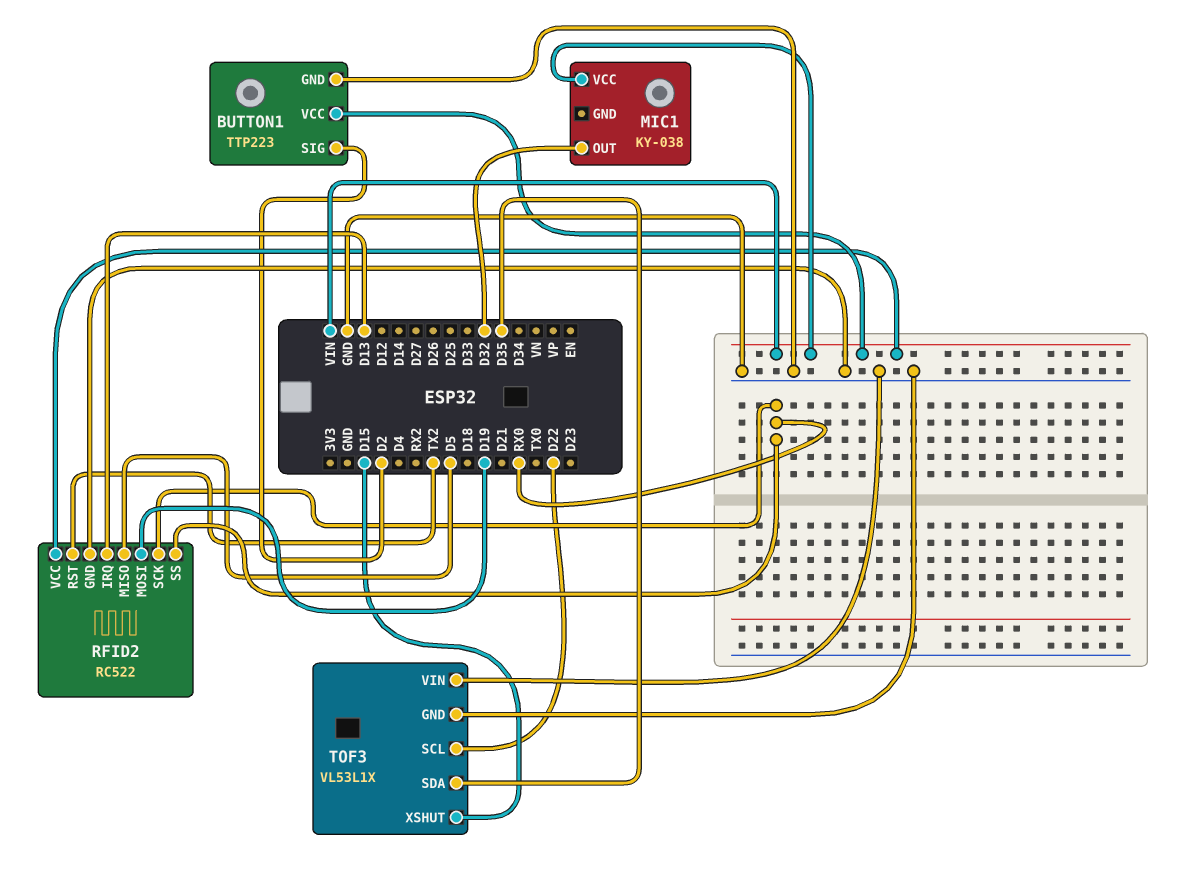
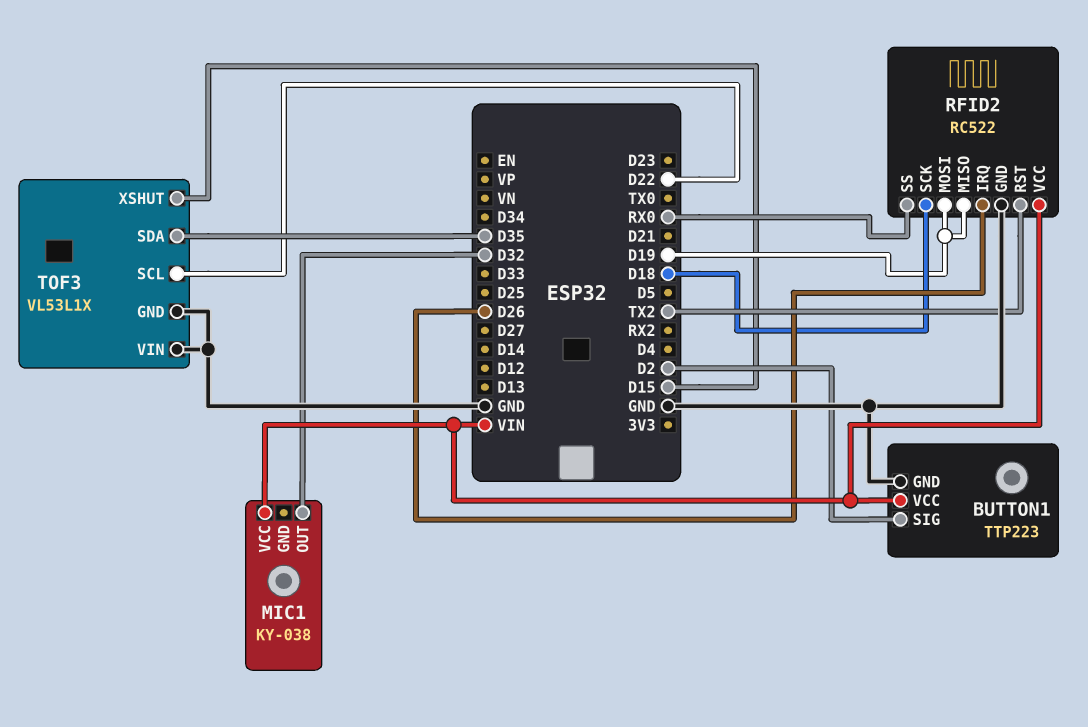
RFID2 pin IRQ: D13 -> D26
RFID2 pin MISO: D5 -> D19
RFID2 pin SCK: RX0 -> D18

